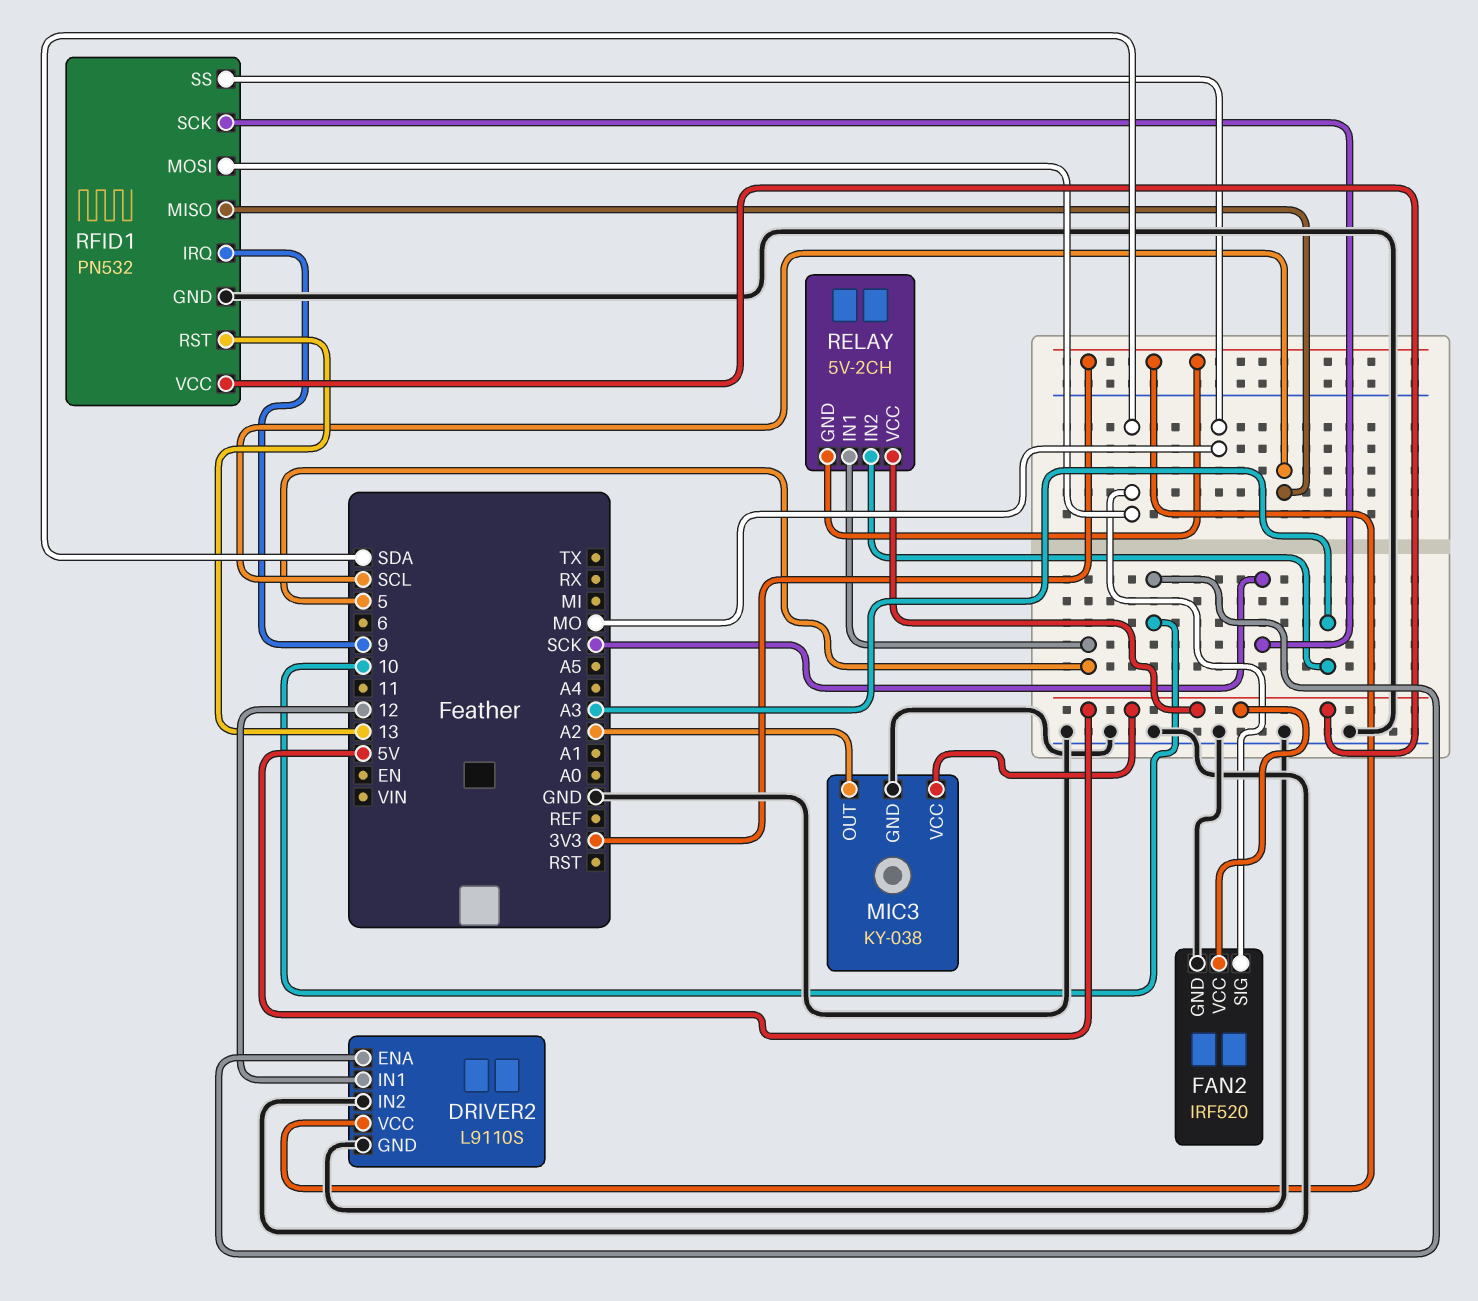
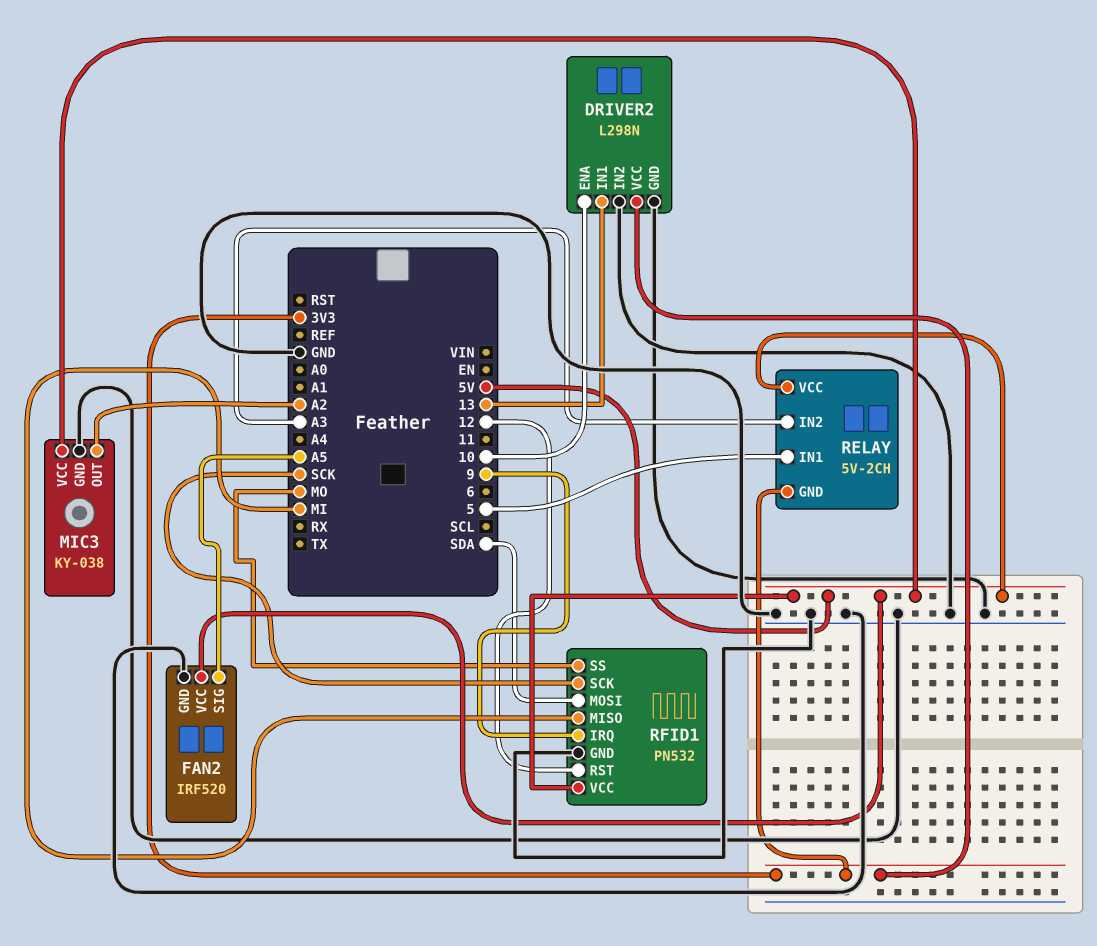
DRIVER2: L9110S -> L298N
DRIVER2 pin IN1: 12 -> 13
FAN2 pin SIG: SDA -> A5
RFID1 pin MISO: SCL -> MI
RFID1 pin RST: 13 -> 12

